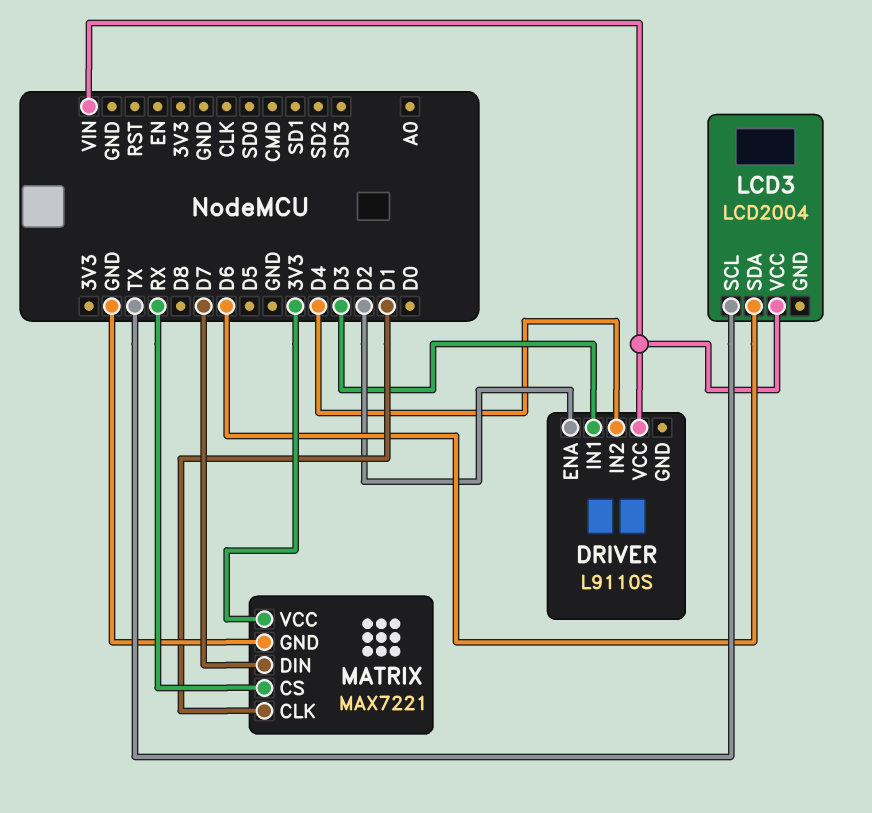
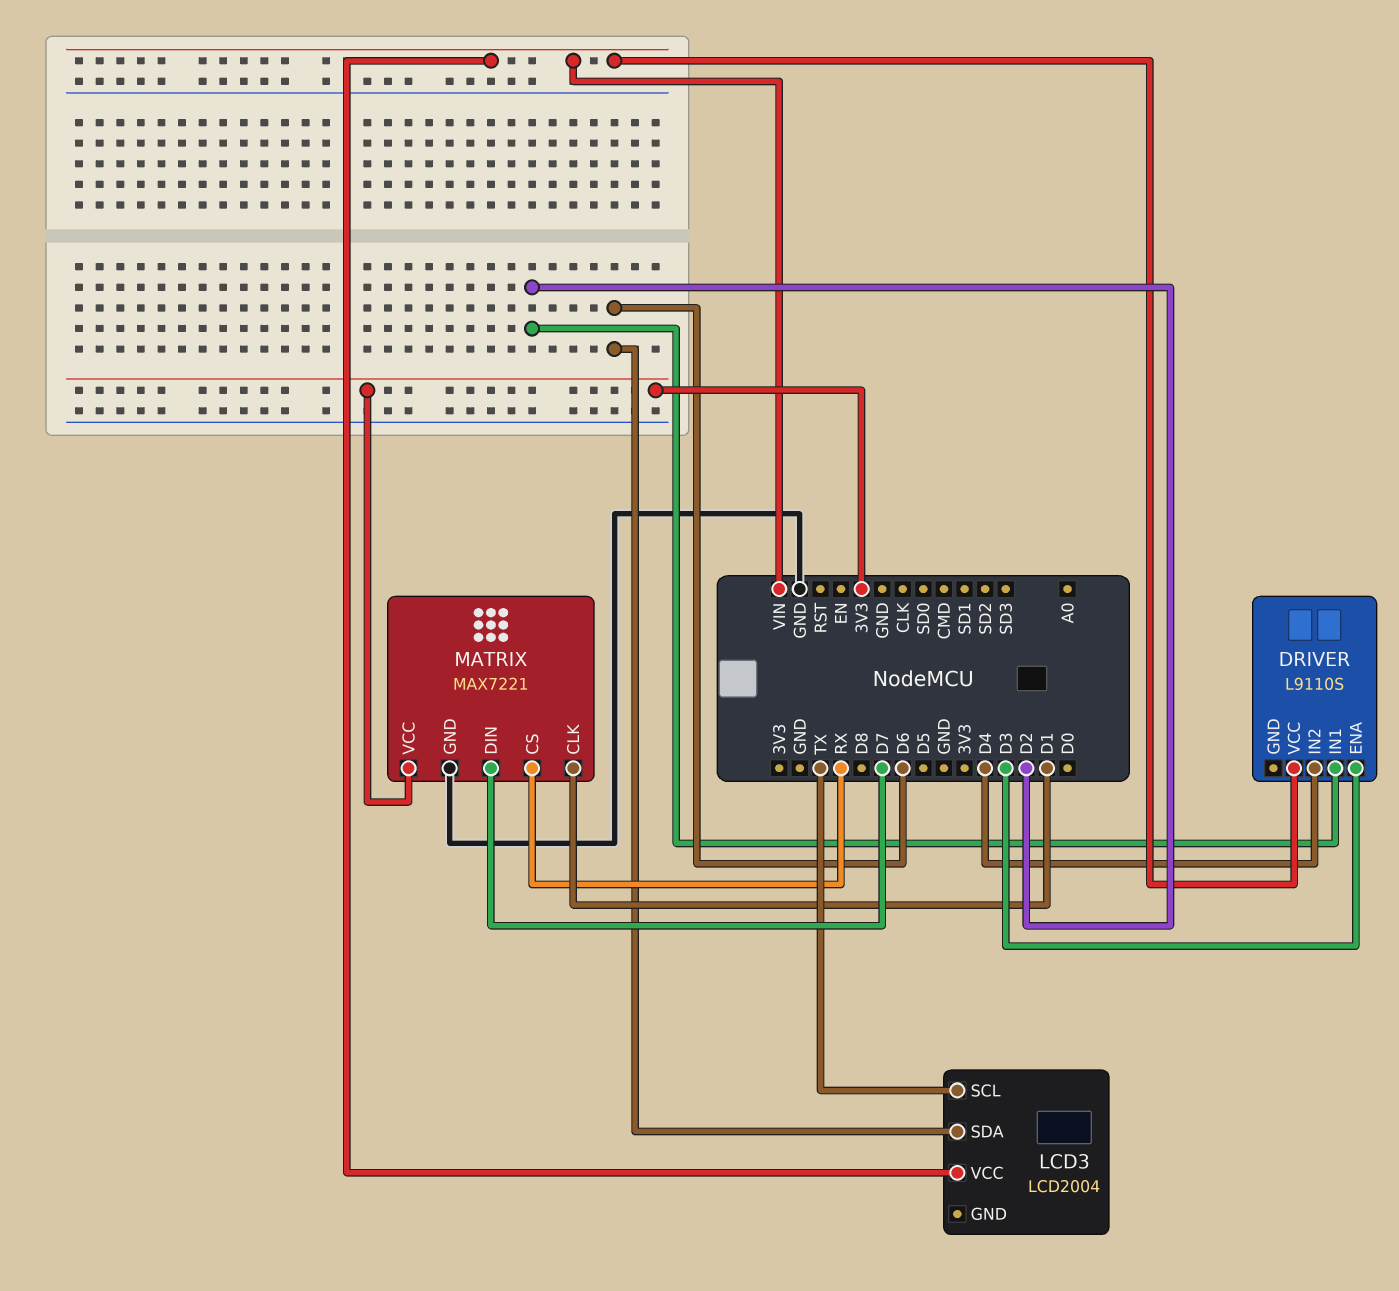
DRIVER pin ENA: D2 -> D3
DRIVER pin IN1: D3 -> D2

